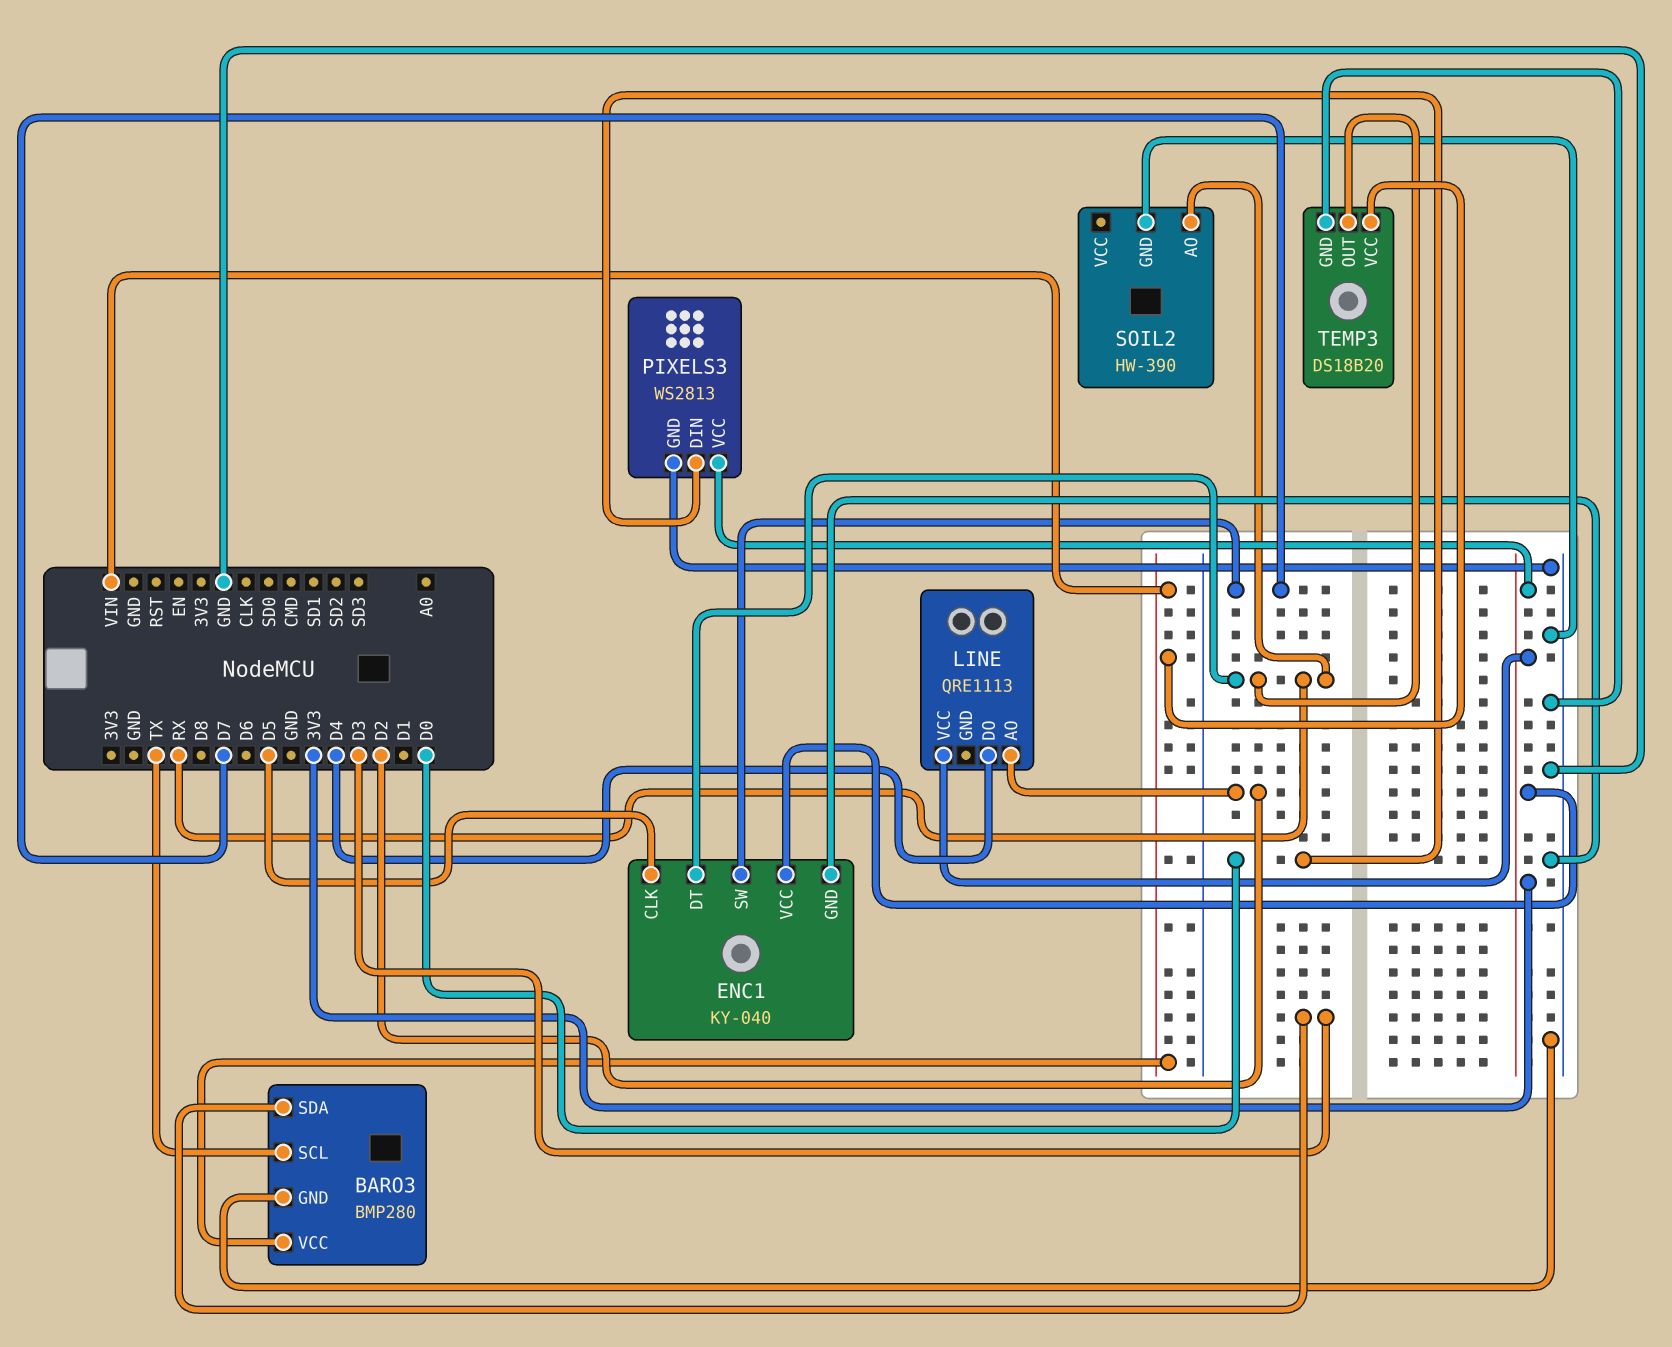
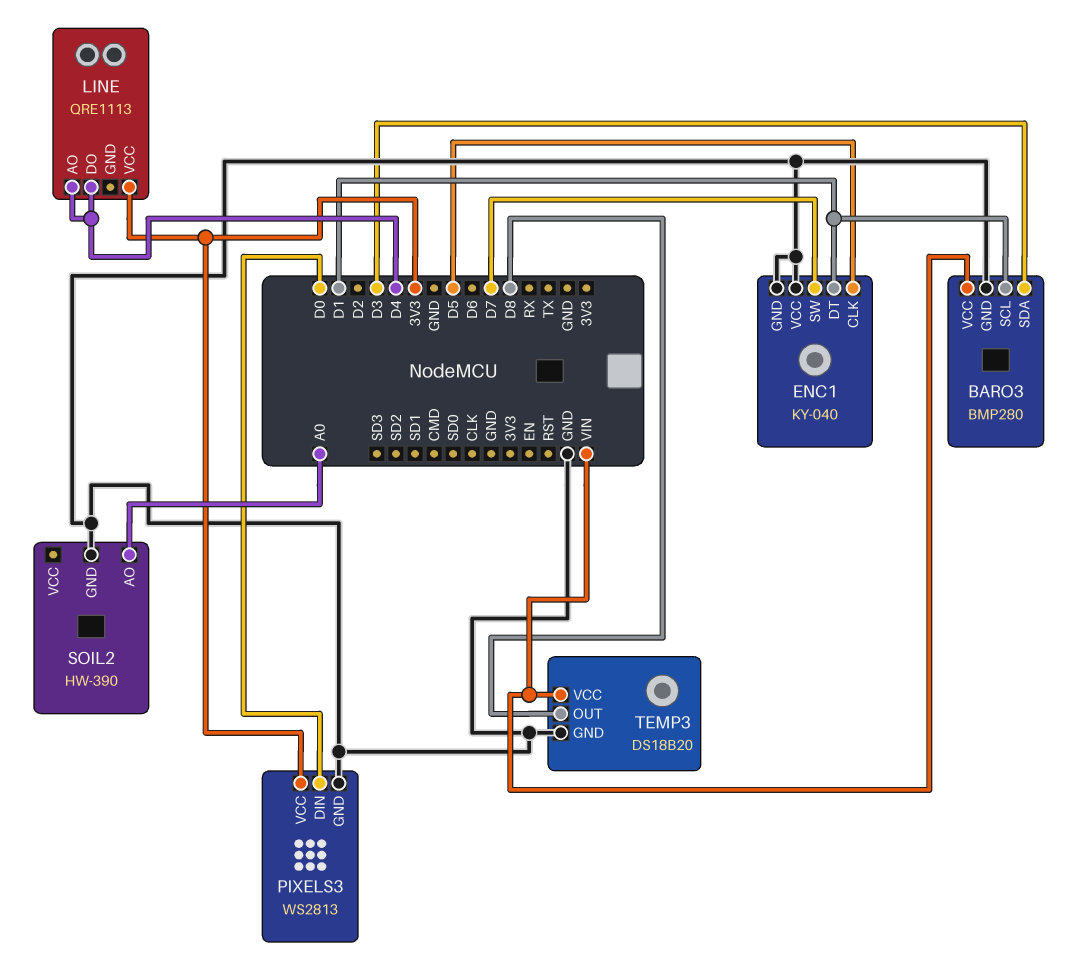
BARO3 pin SCL: TX -> D1
ENC1 pin DT: RX -> D1
ENC1 pin VCC: 3V3 -> GND
LINE pin AO: D2 -> D4
SOIL2 pin AO: RX -> A0
TEMP3 pin OUT: RX -> D8

